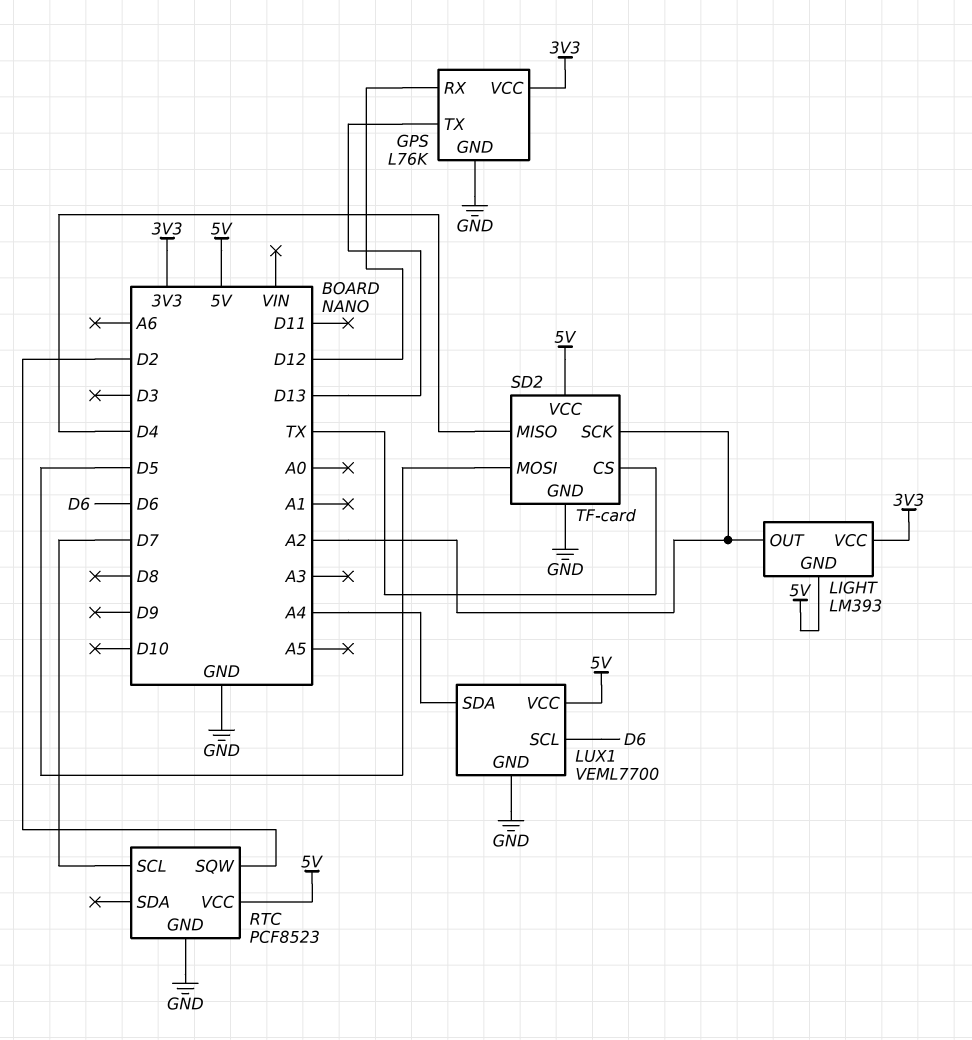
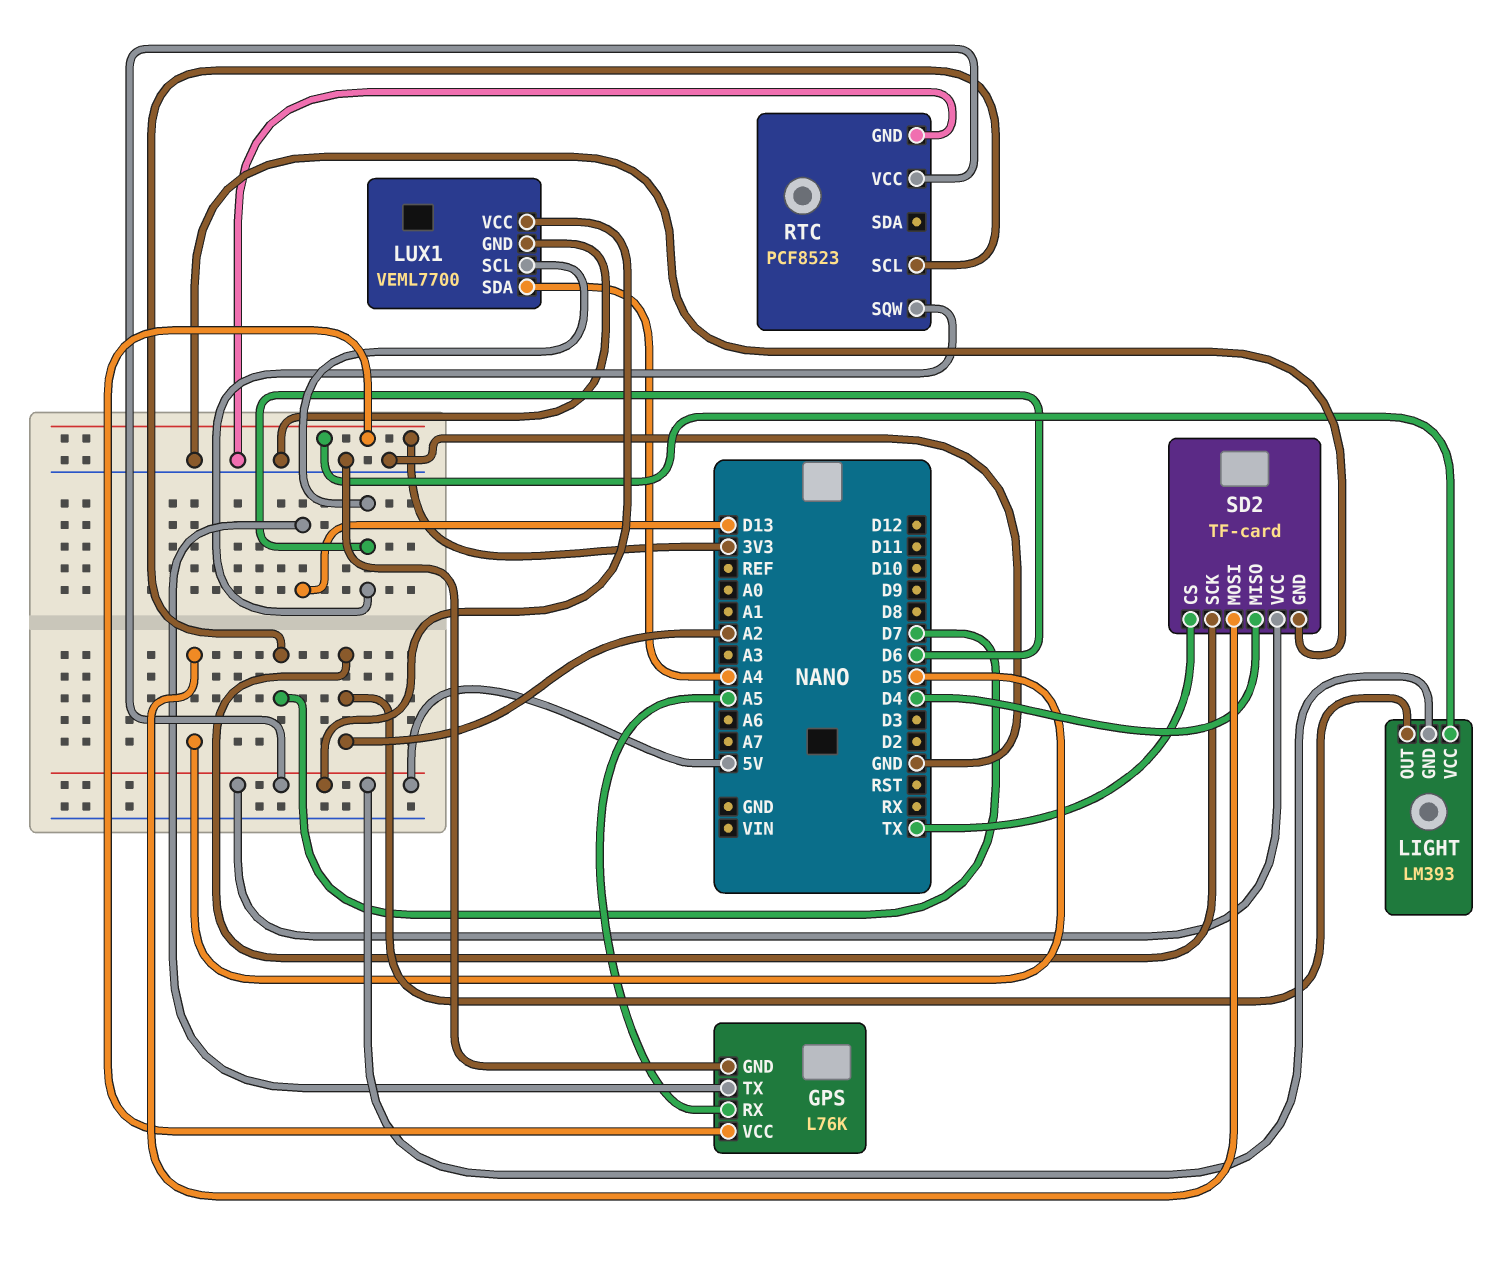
GPS pin RX: D12 -> A5
RTC pin SQW: D2 -> D6

